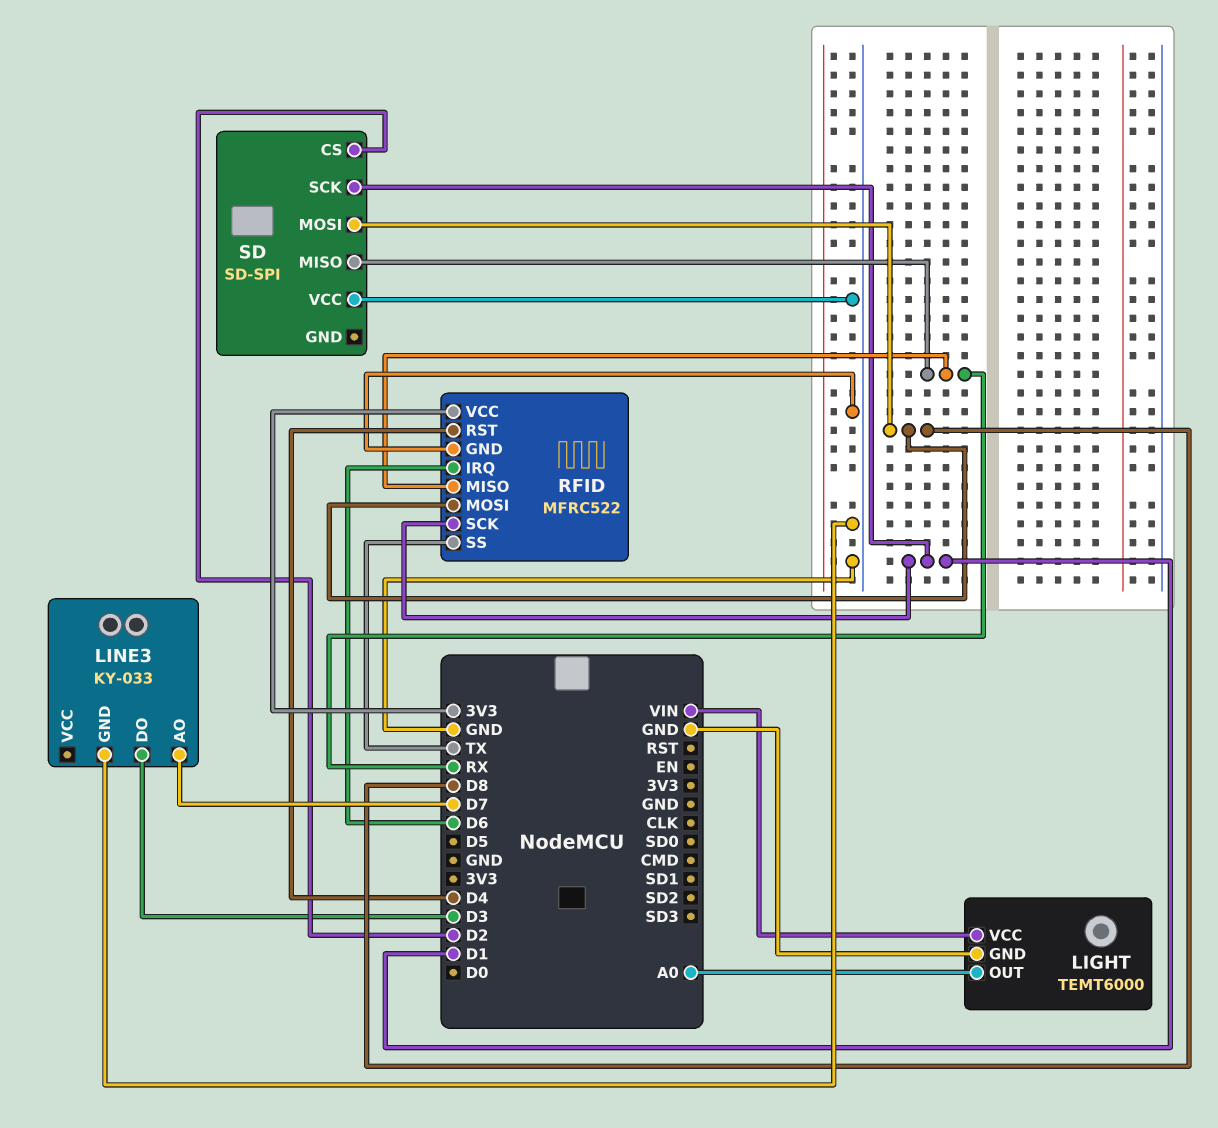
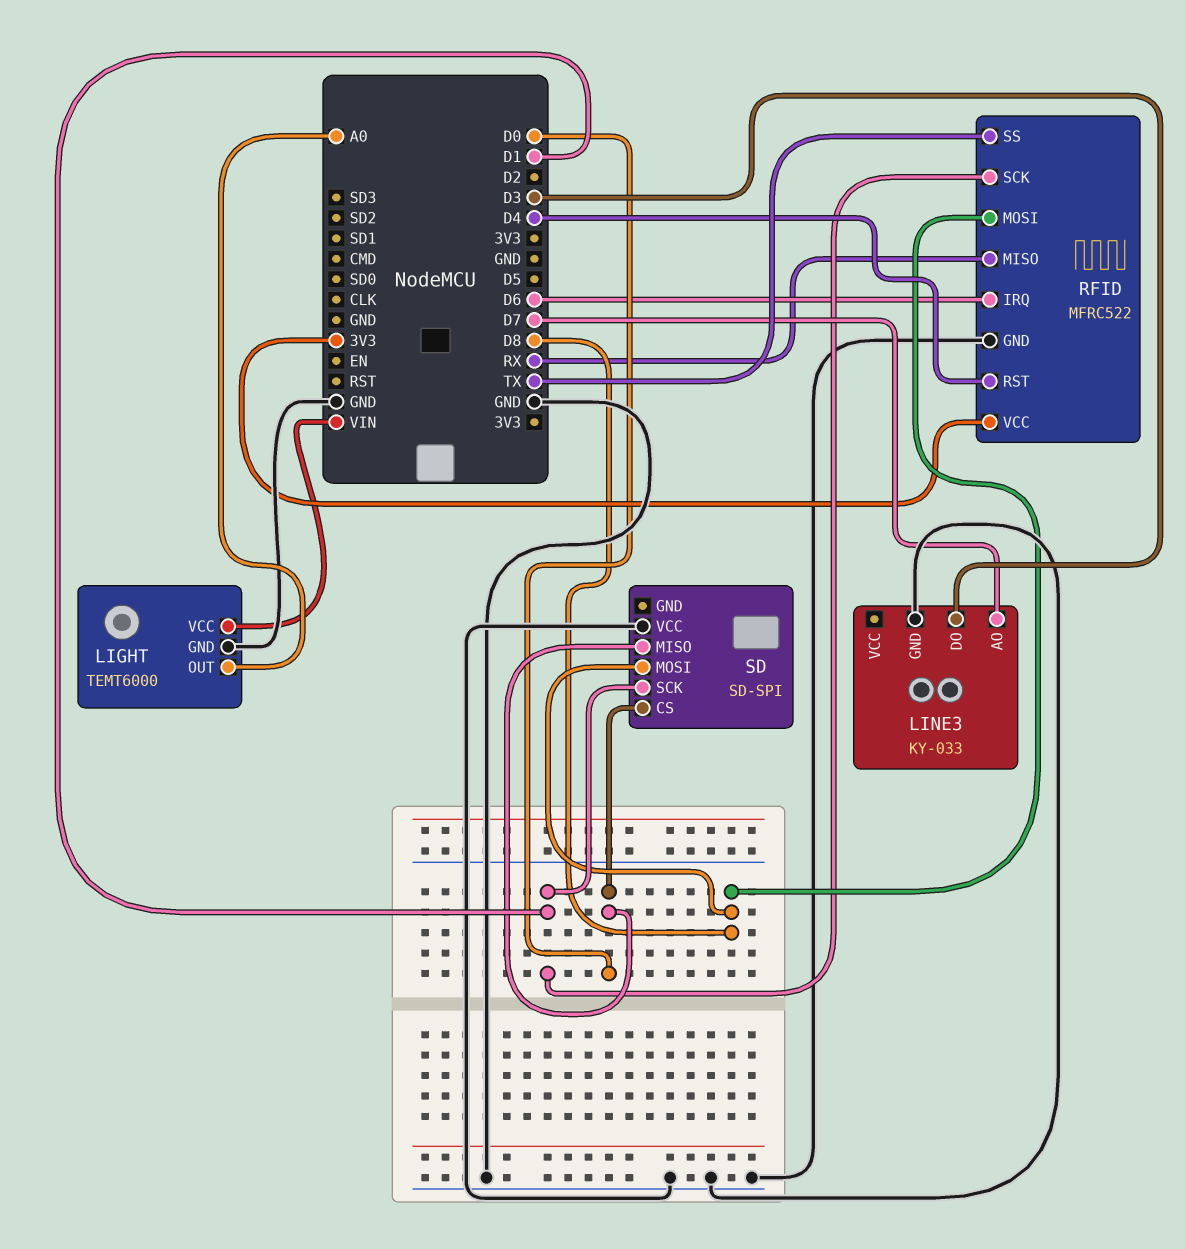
SD pin CS: D2 -> D0
SD pin MISO: RX -> D0

